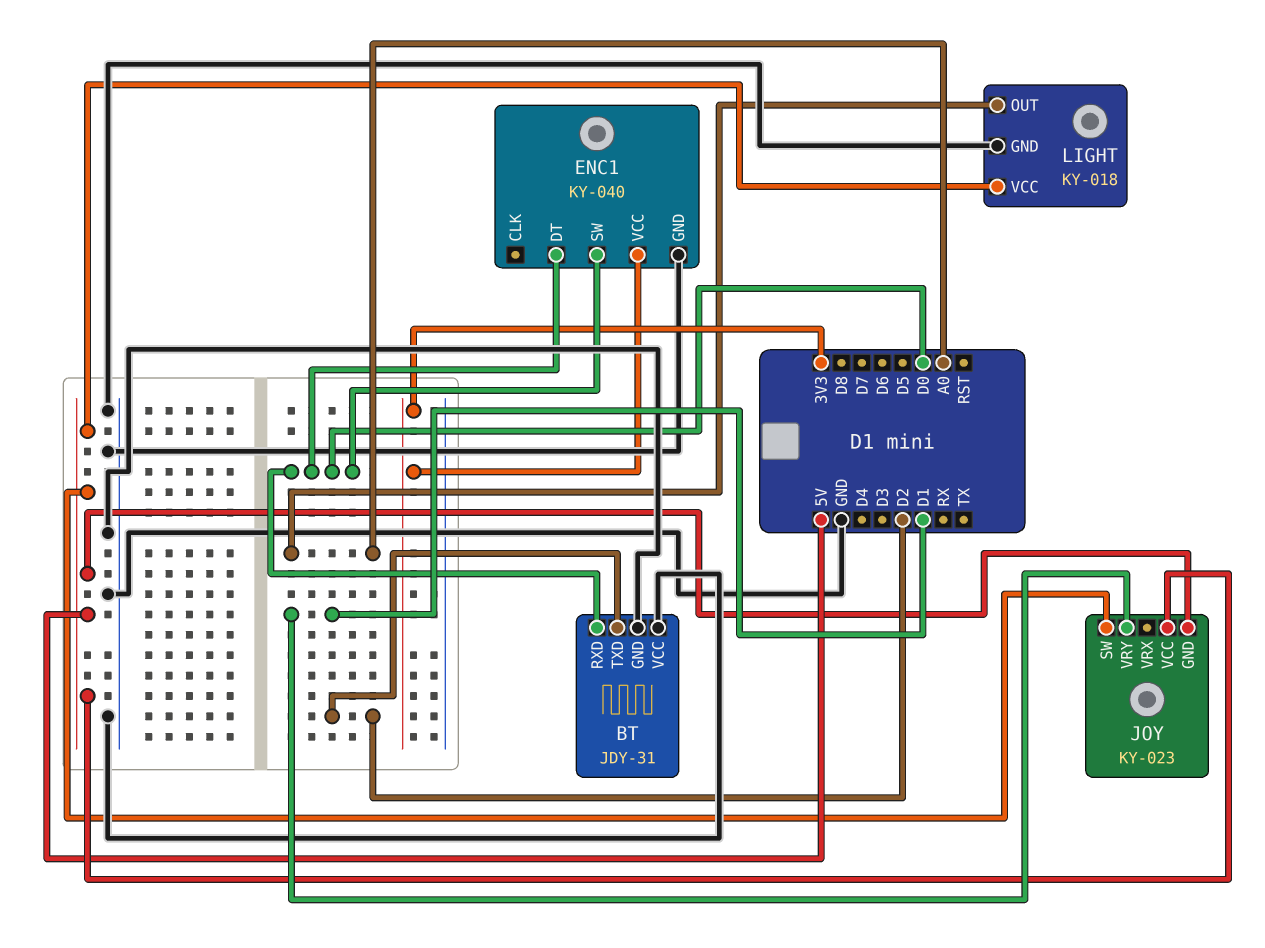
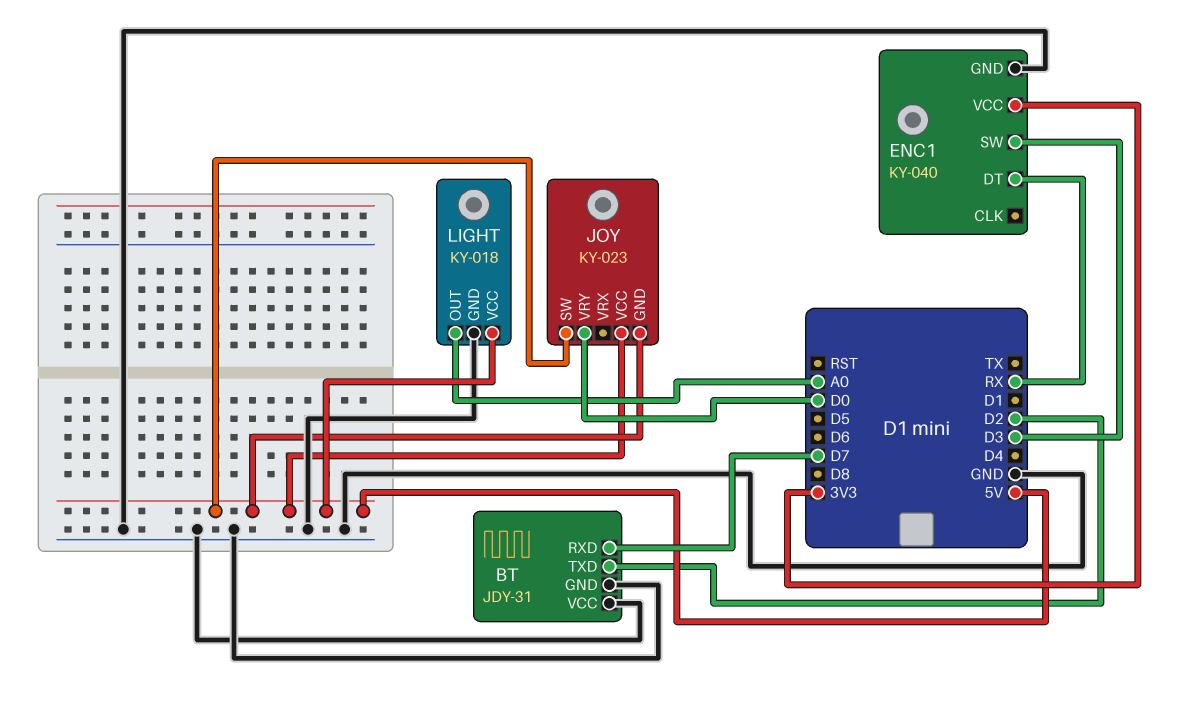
BT pin RXD: D0 -> D7
ENC1 pin DT: D0 -> RX
ENC1 pin SW: D0 -> D3
JOY pin VRY: D1 -> D0

